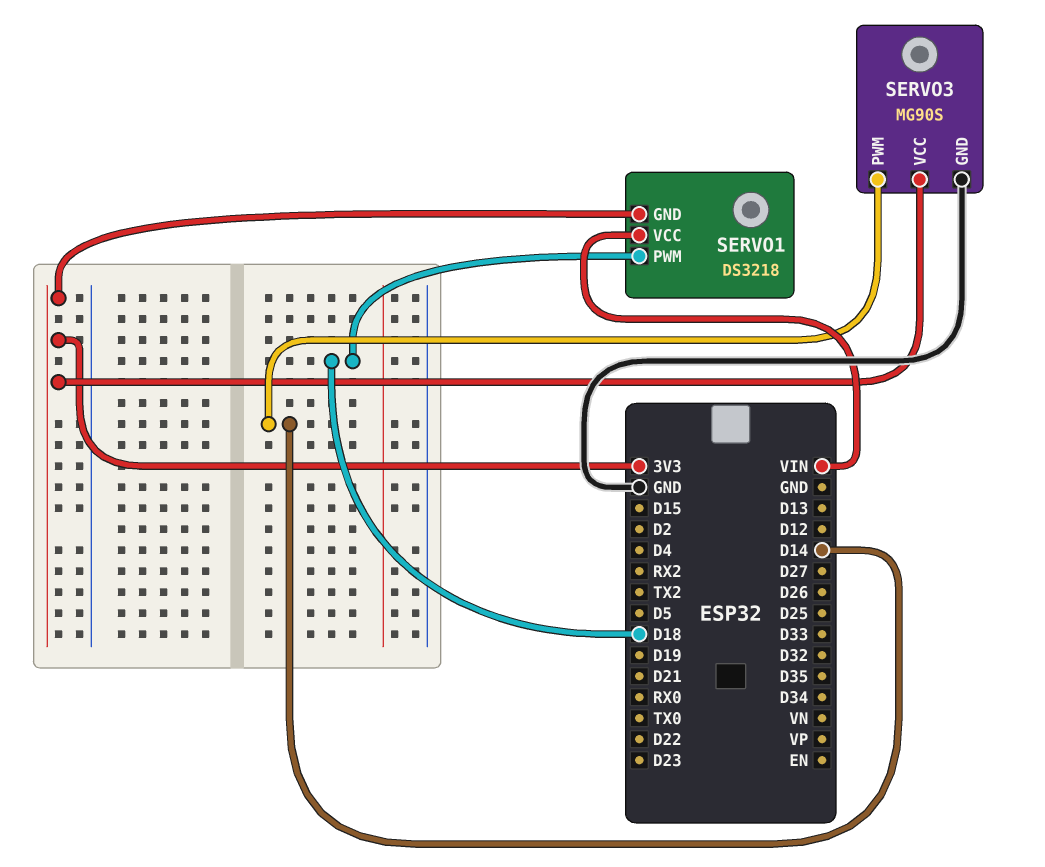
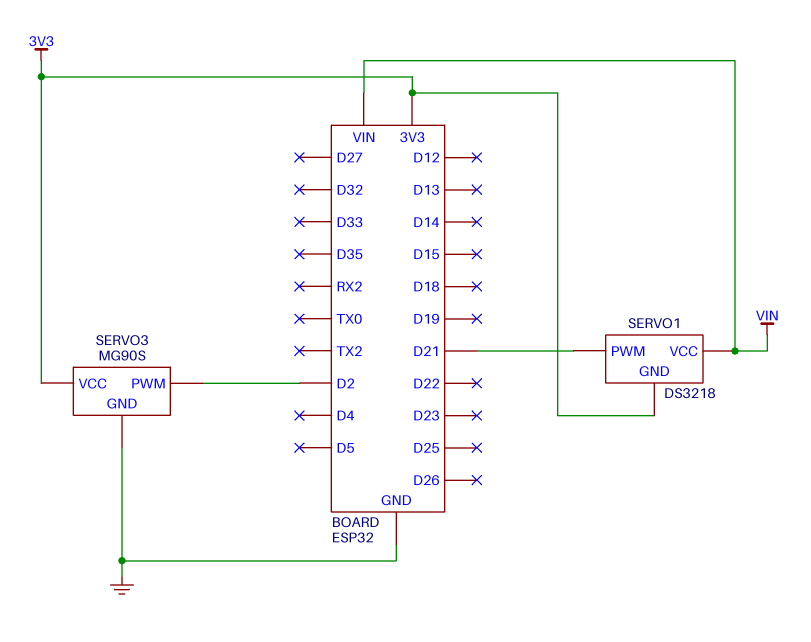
SERVO1 pin PWM: D18 -> D21
SERVO3 pin PWM: D14 -> D2

